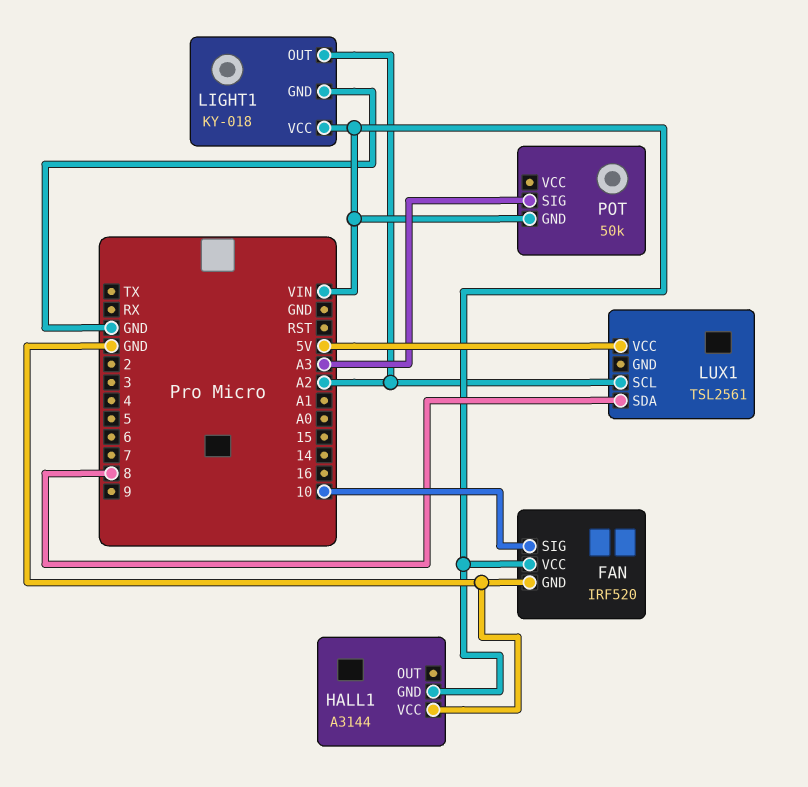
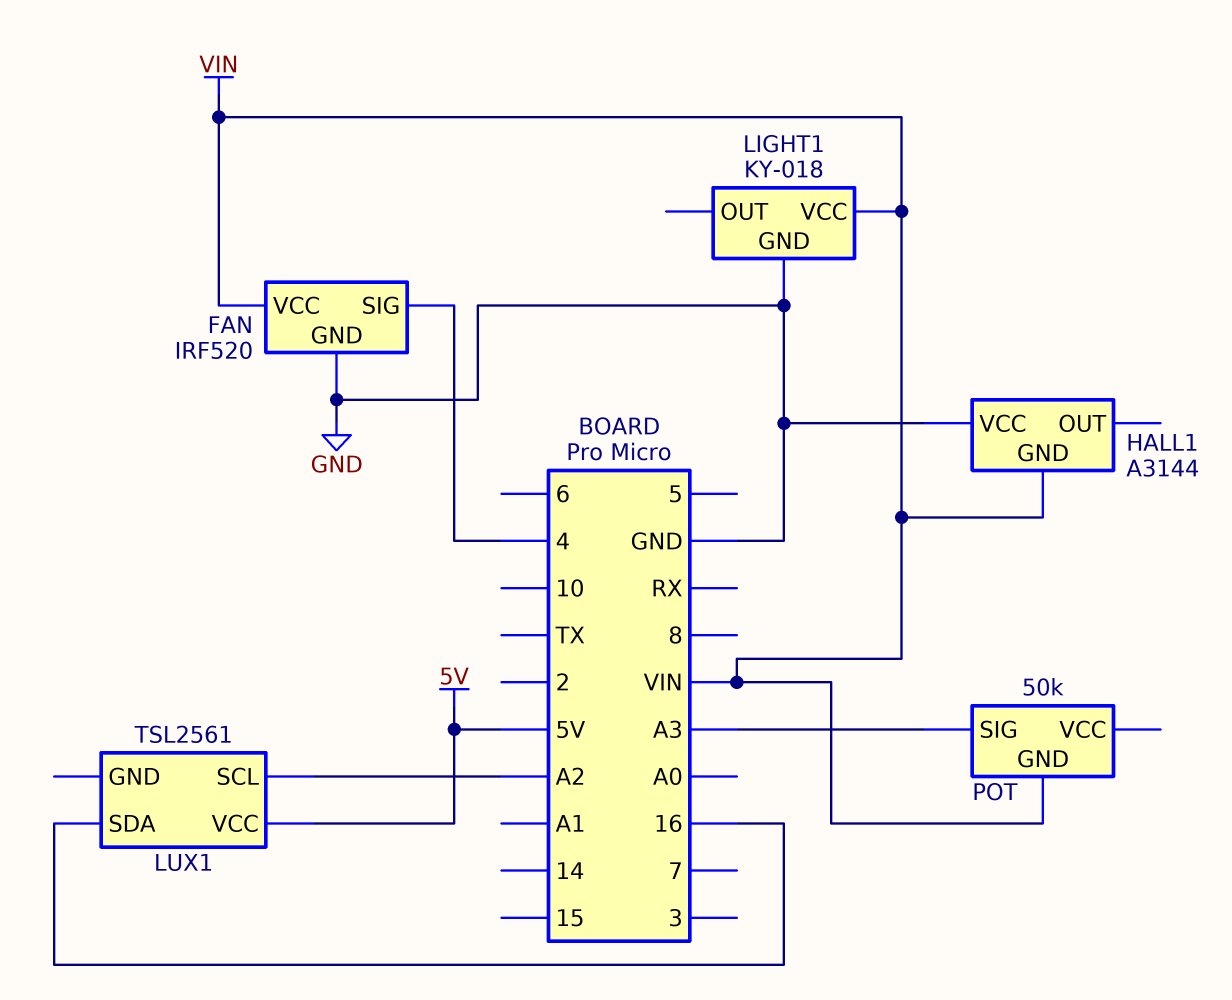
FAN pin SIG: 10 -> 4
LIGHT1 pin OUT: A2 -> none
LUX1 pin SDA: 8 -> 16

